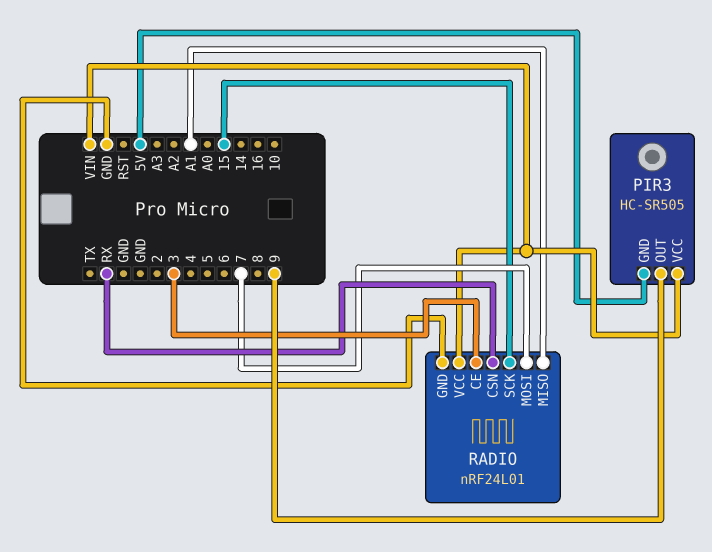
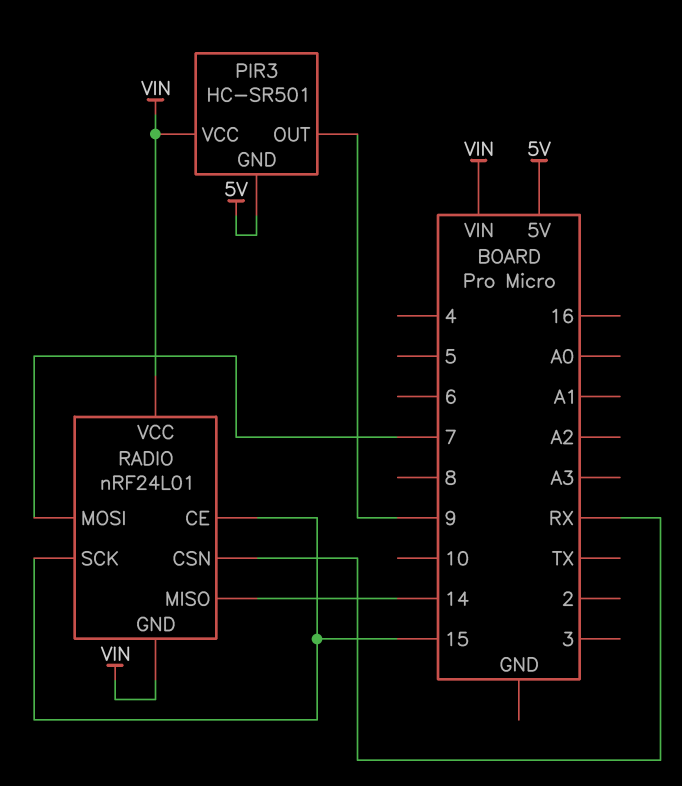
PIR3: HC-SR505 -> HC-SR501
RADIO pin CE: 3 -> 15
RADIO pin GND: GND -> VIN
RADIO pin MISO: A1 -> 14

